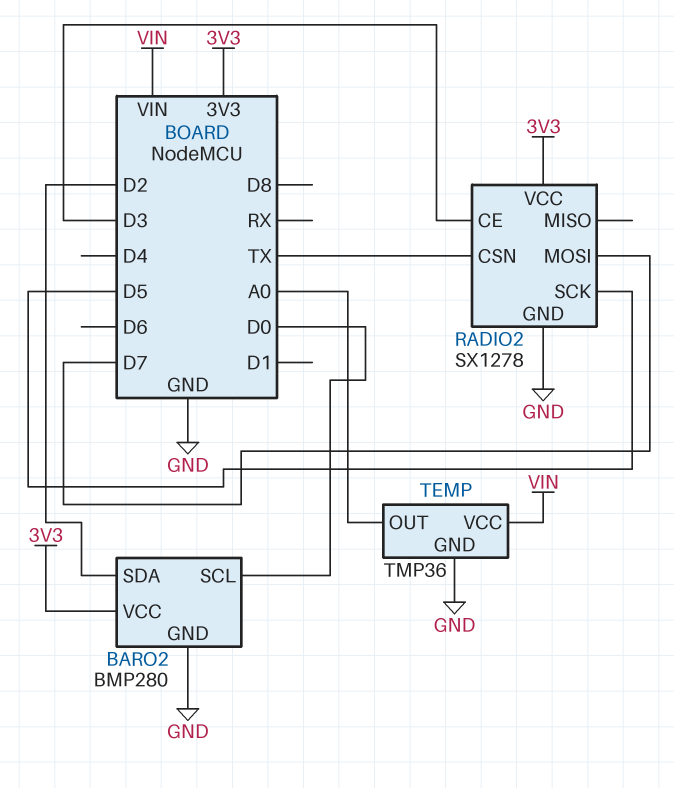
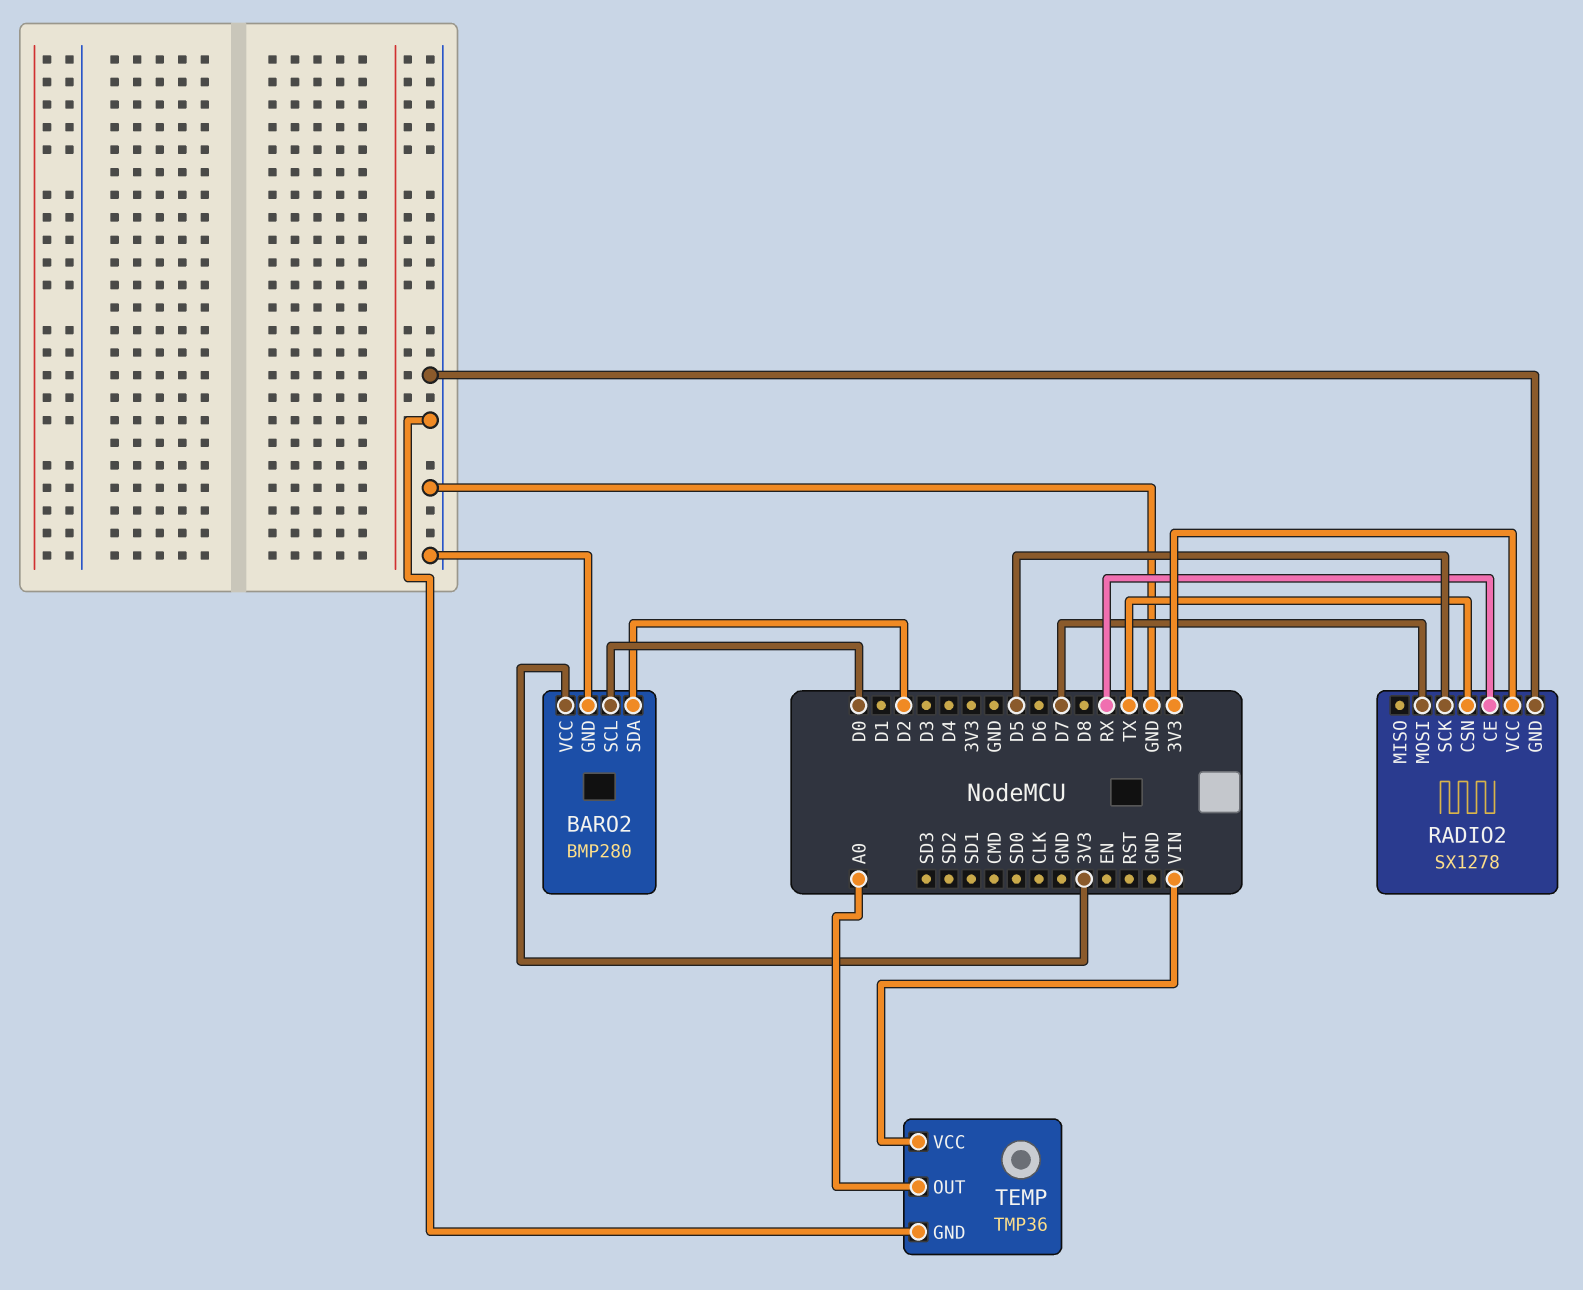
RADIO2 pin CE: D3 -> RX

